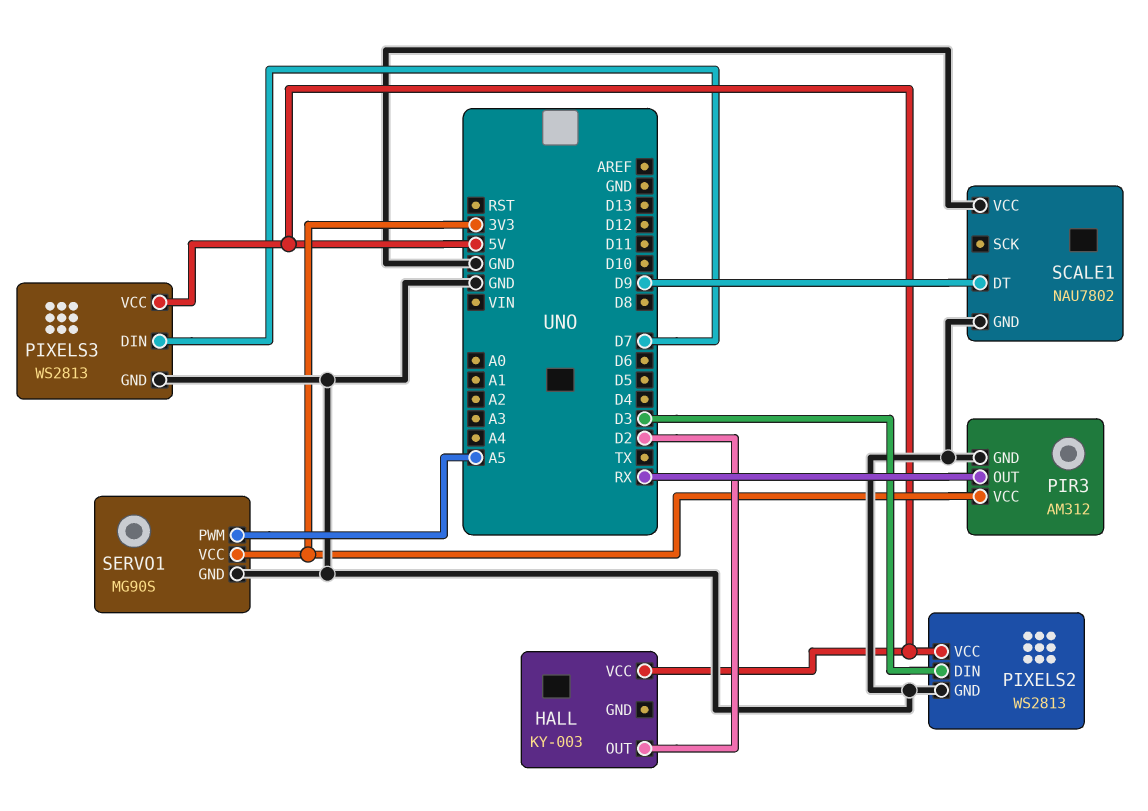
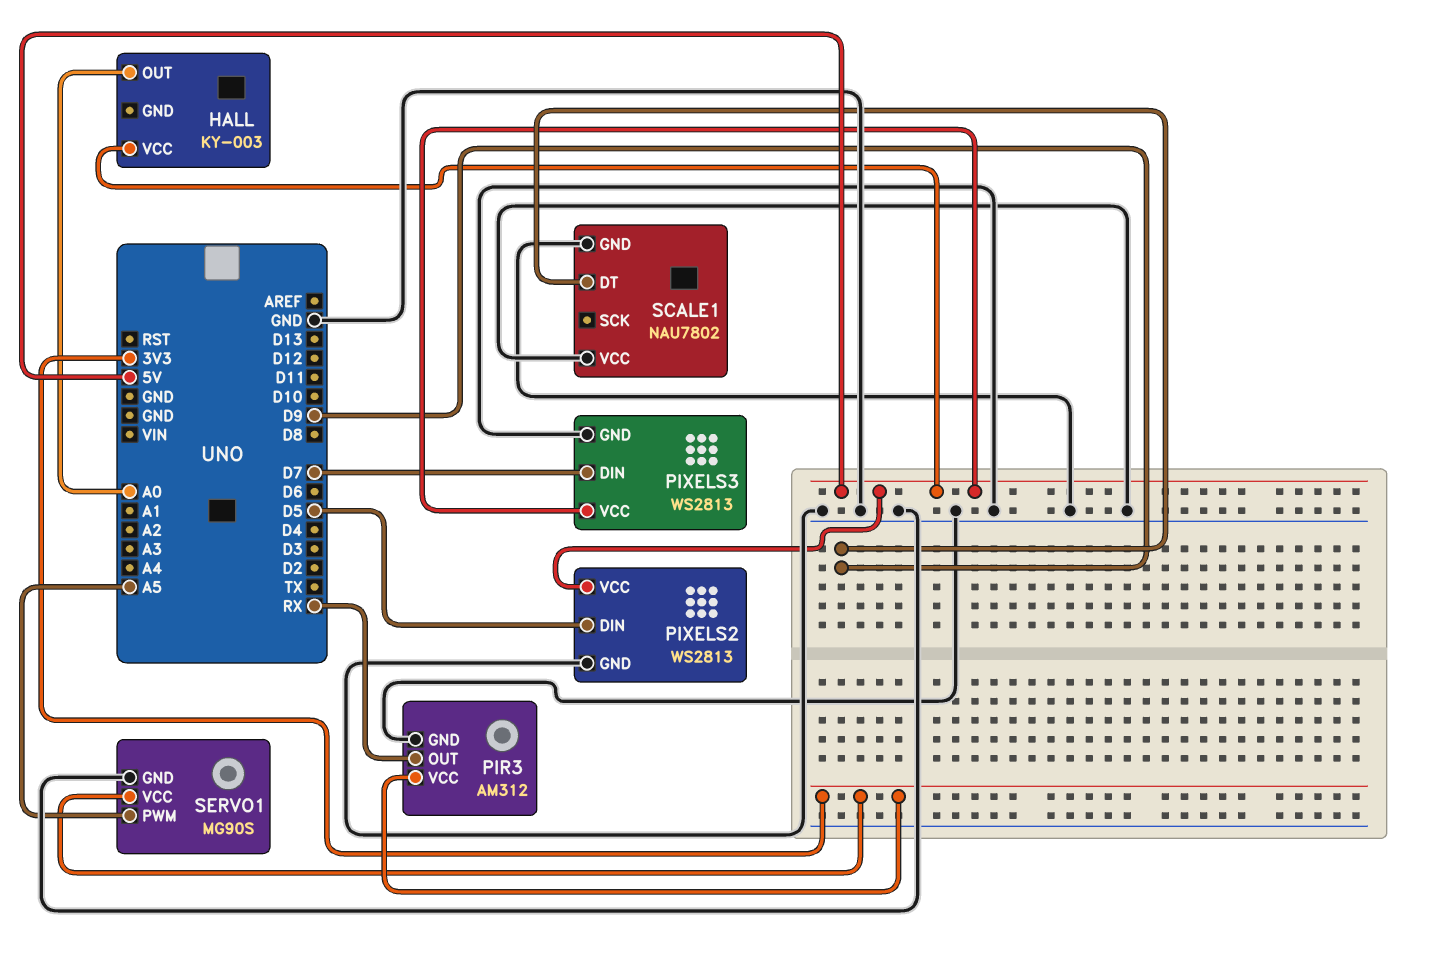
HALL pin OUT: D2 -> A0
PIXELS2 pin DIN: D3 -> D5

